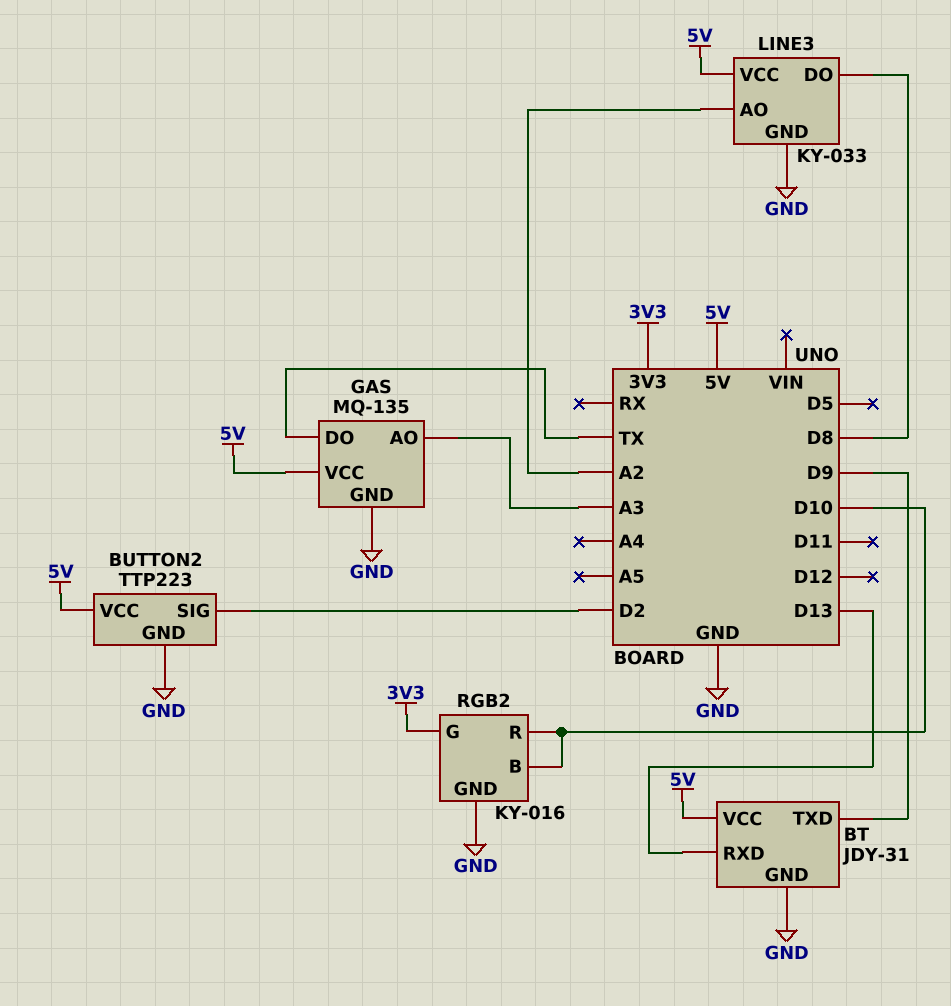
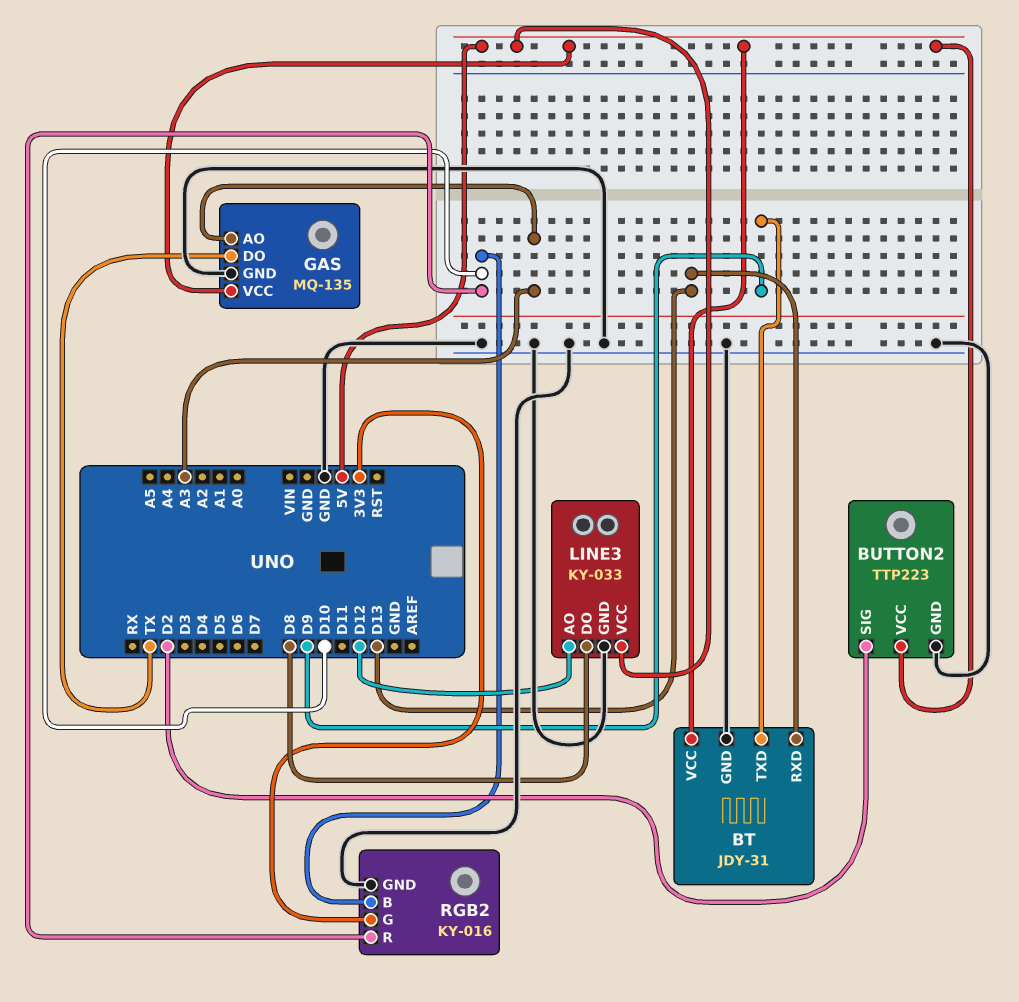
LINE3 pin AO: A2 -> D12

